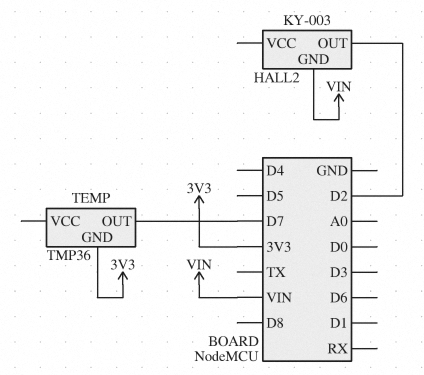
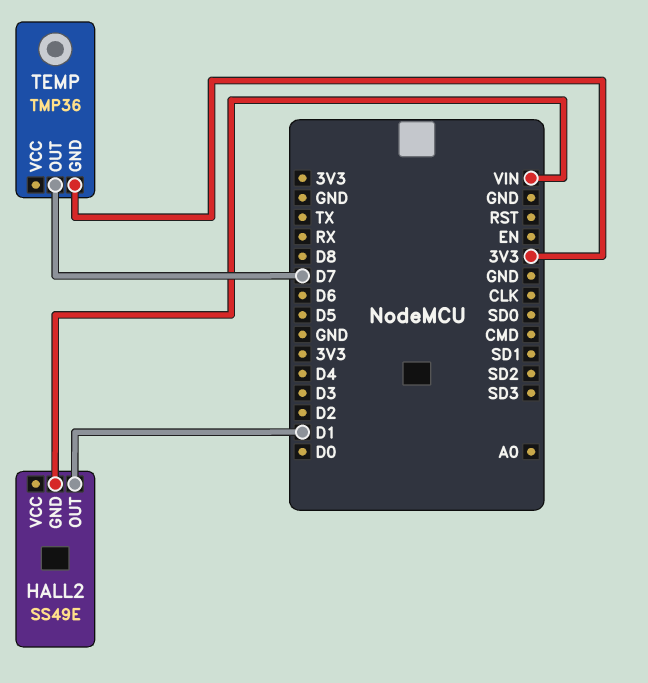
HALL2: KY-003 -> SS49E
HALL2 pin OUT: D2 -> D1

